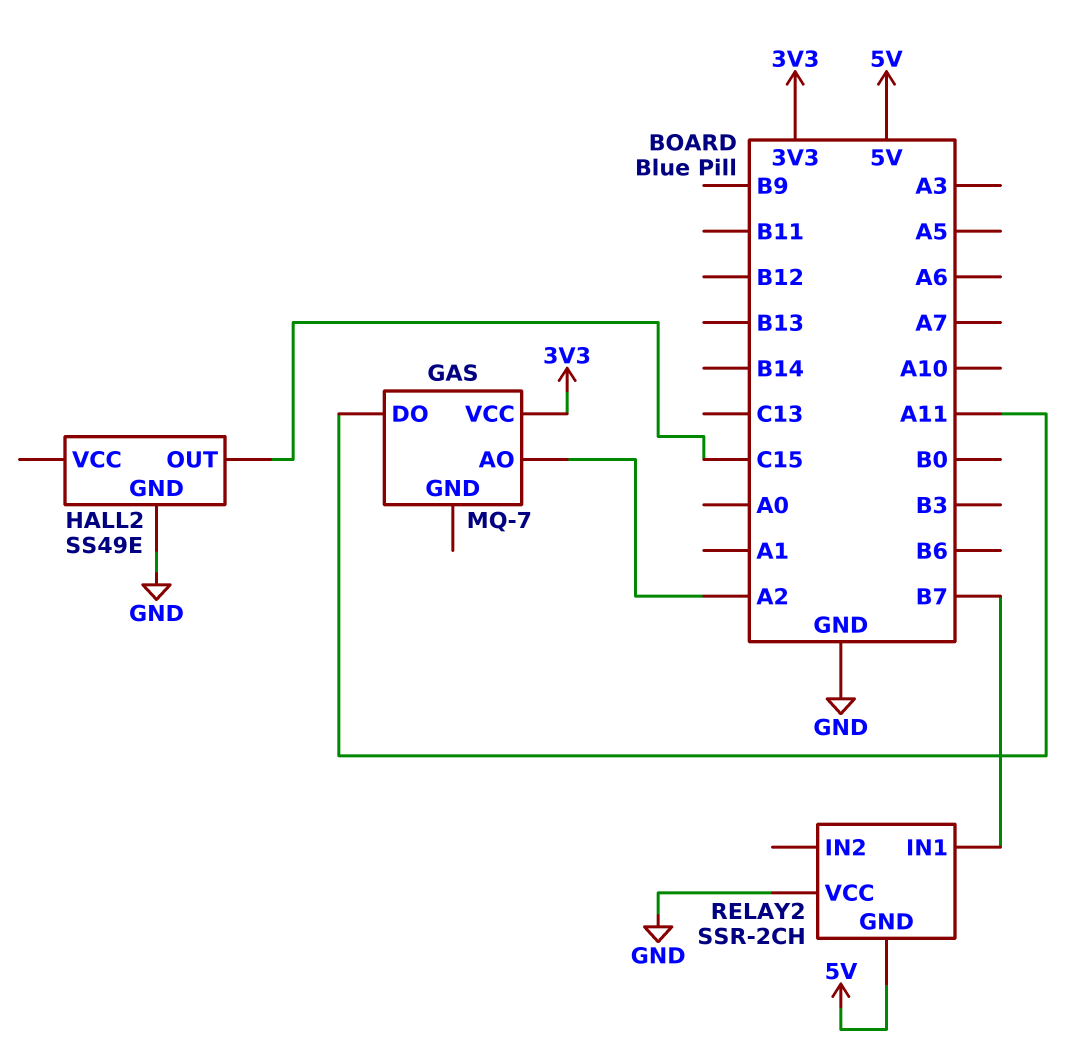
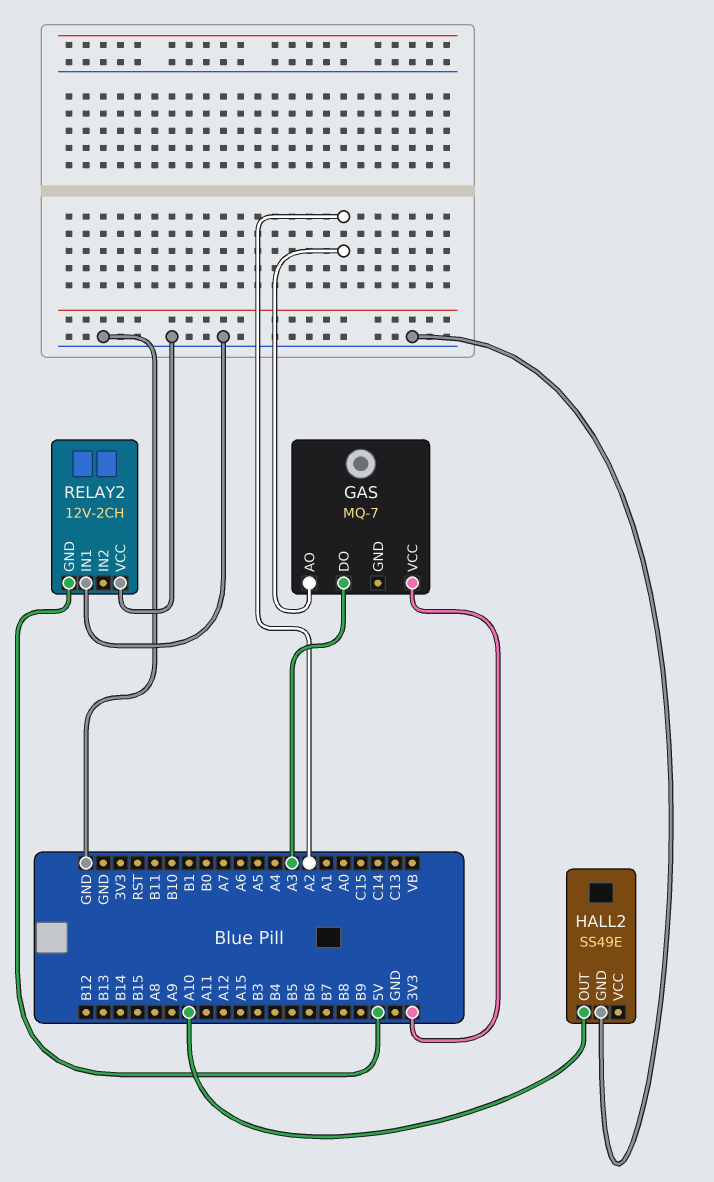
GAS pin DO: A11 -> A3
HALL2 pin OUT: C15 -> A10
RELAY2: SSR-2CH -> 12V-2CH
RELAY2 pin IN1: B7 -> GND

